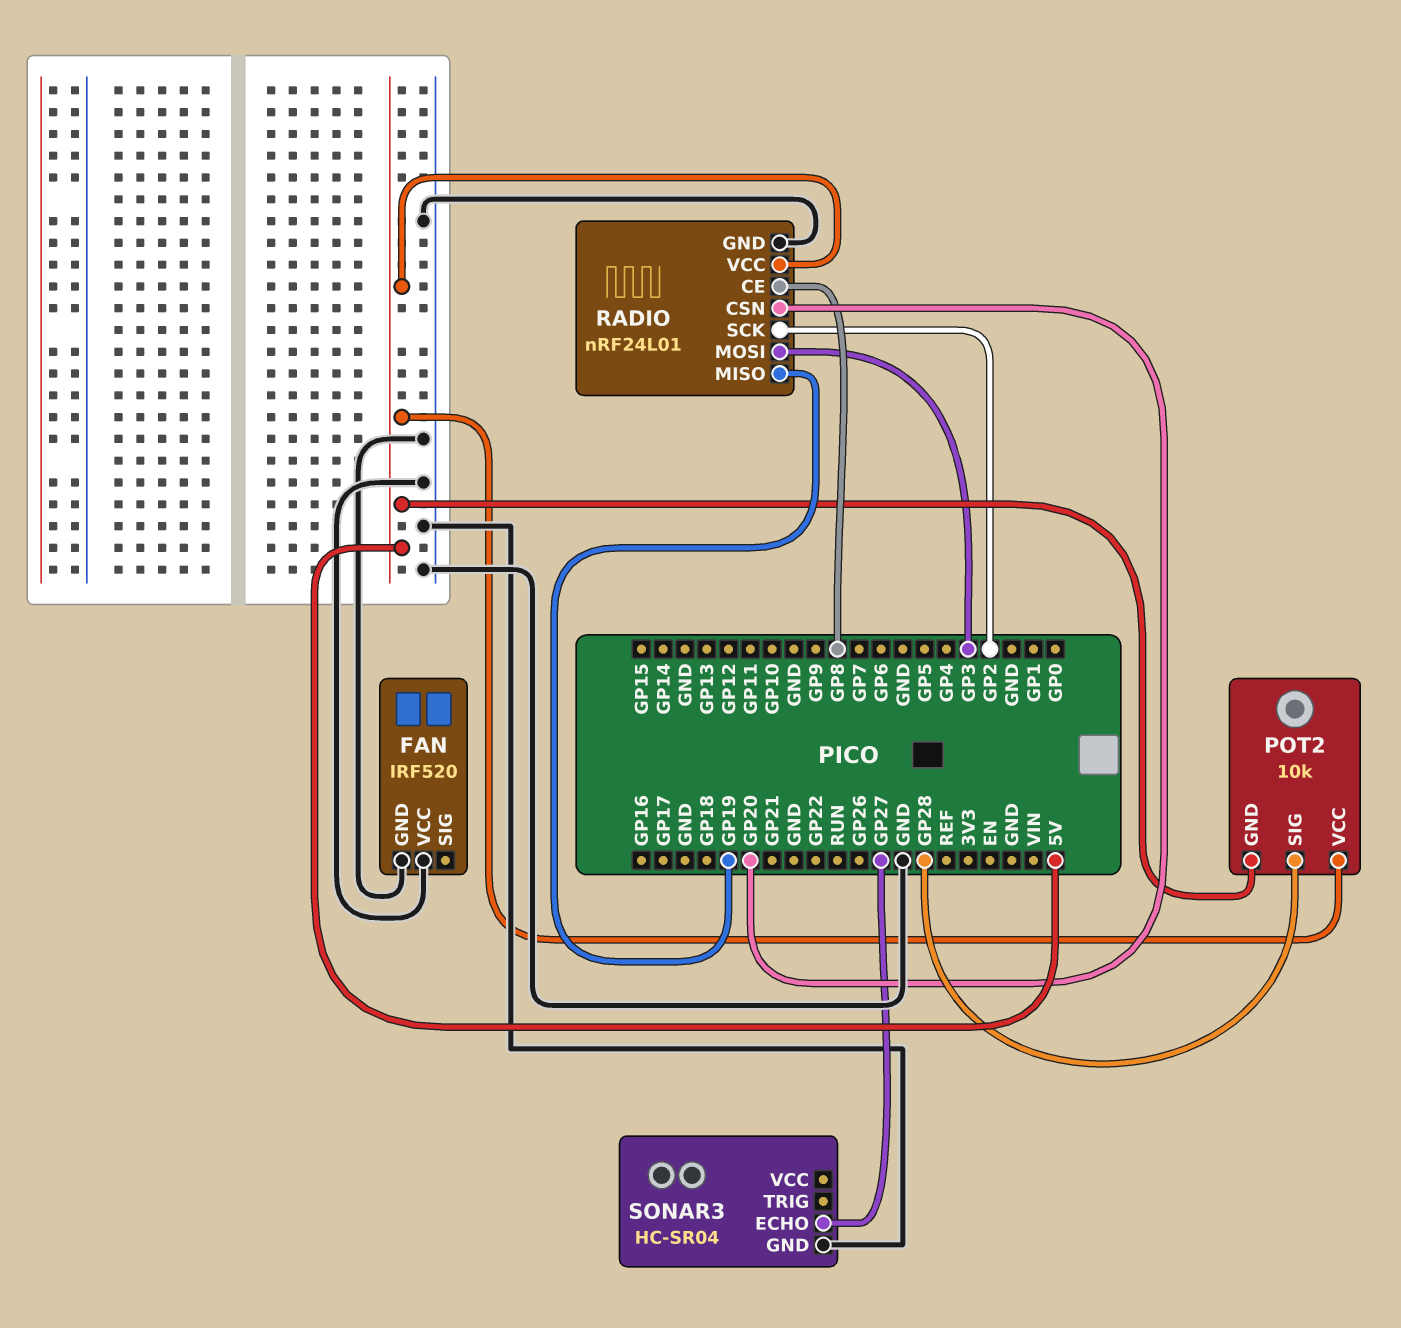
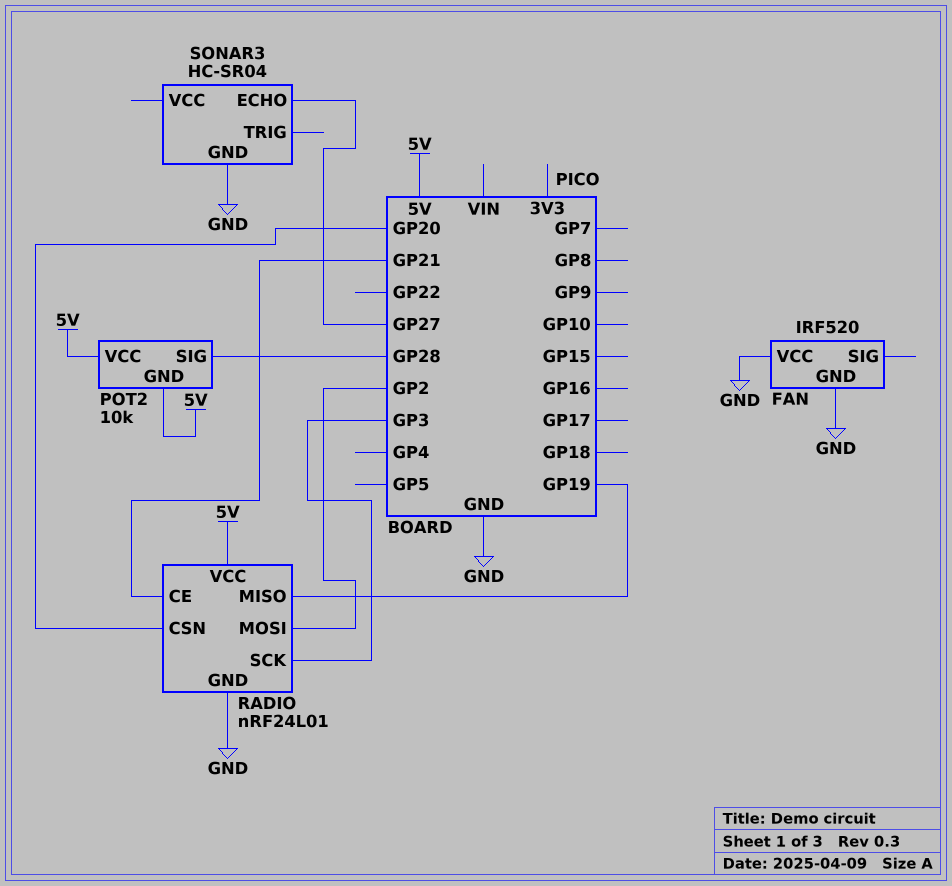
RADIO pin CE: GP8 -> GP21
RADIO pin MOSI: GP3 -> GP2
RADIO pin SCK: GP2 -> GP3

